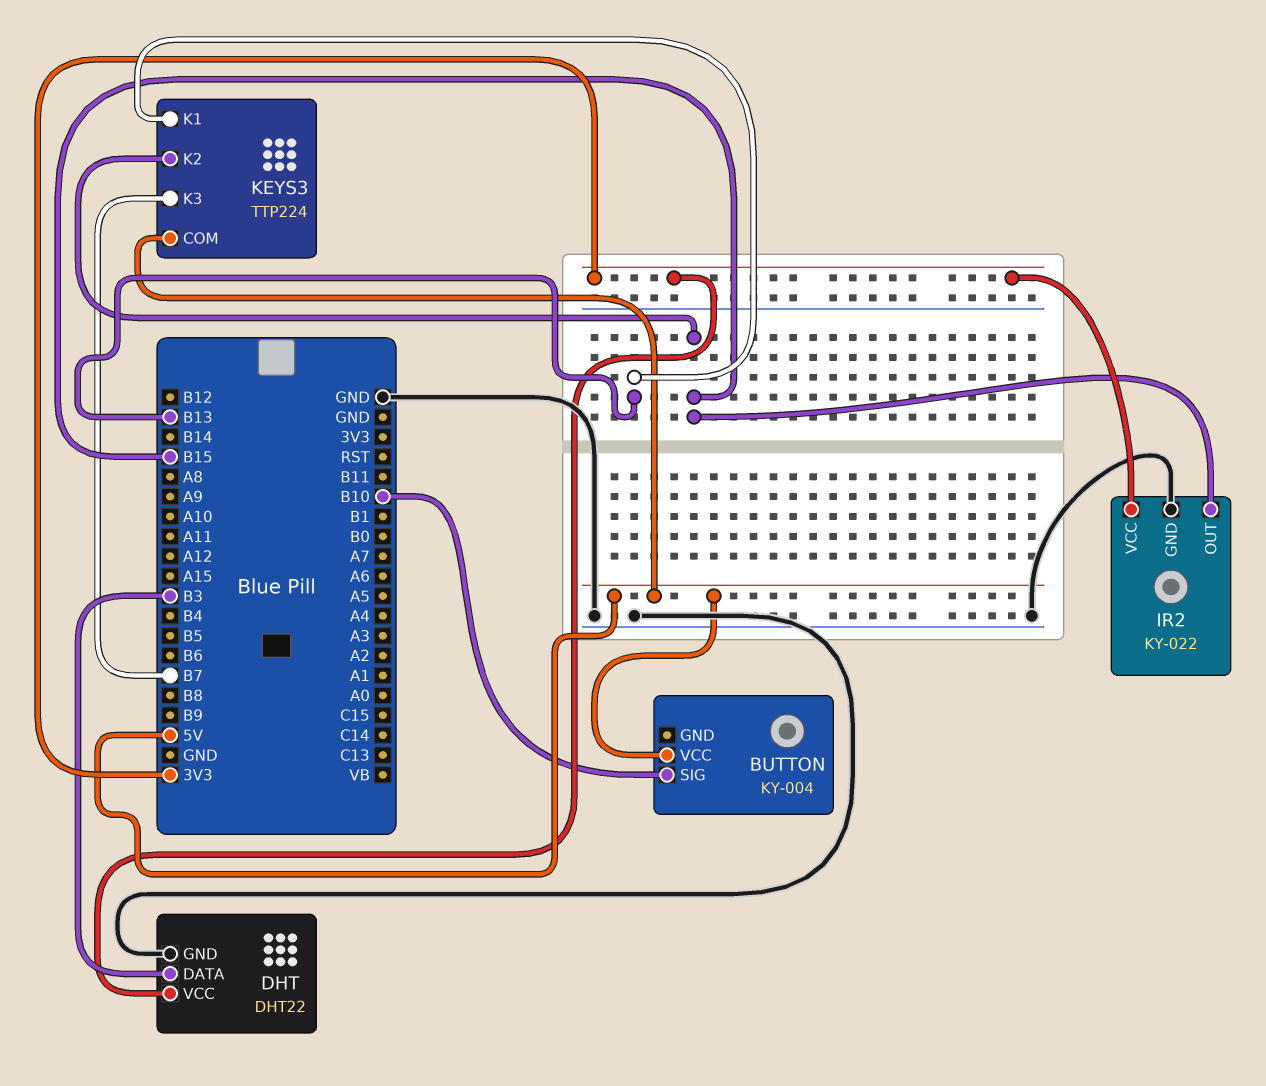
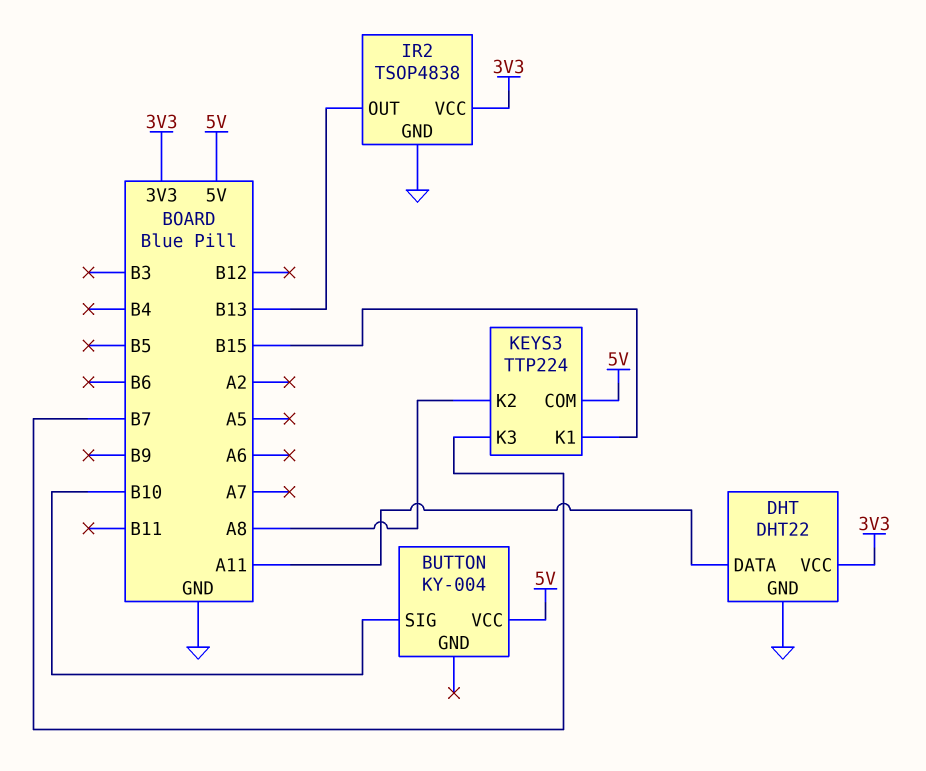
DHT pin DATA: B3 -> A11
IR2: KY-022 -> TSOP4838
IR2 pin OUT: B15 -> B13
KEYS3 pin K1: B13 -> B15
KEYS3 pin K2: B15 -> A8

